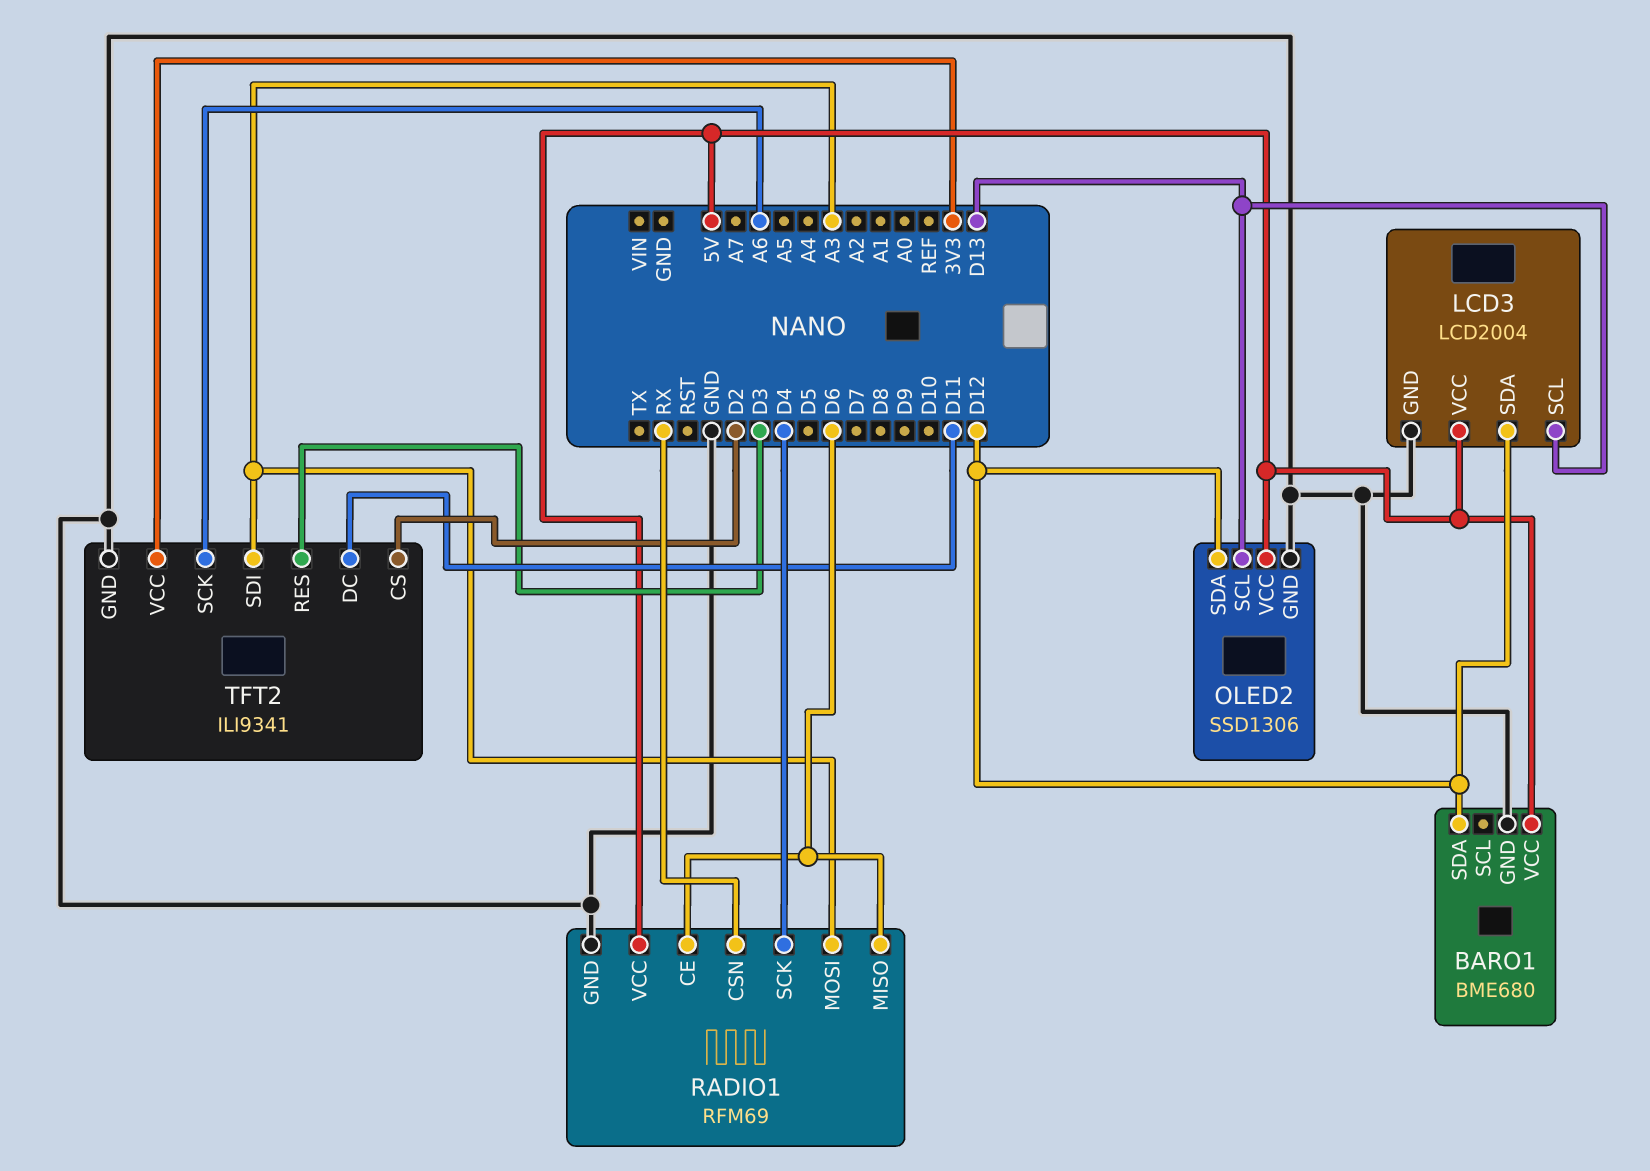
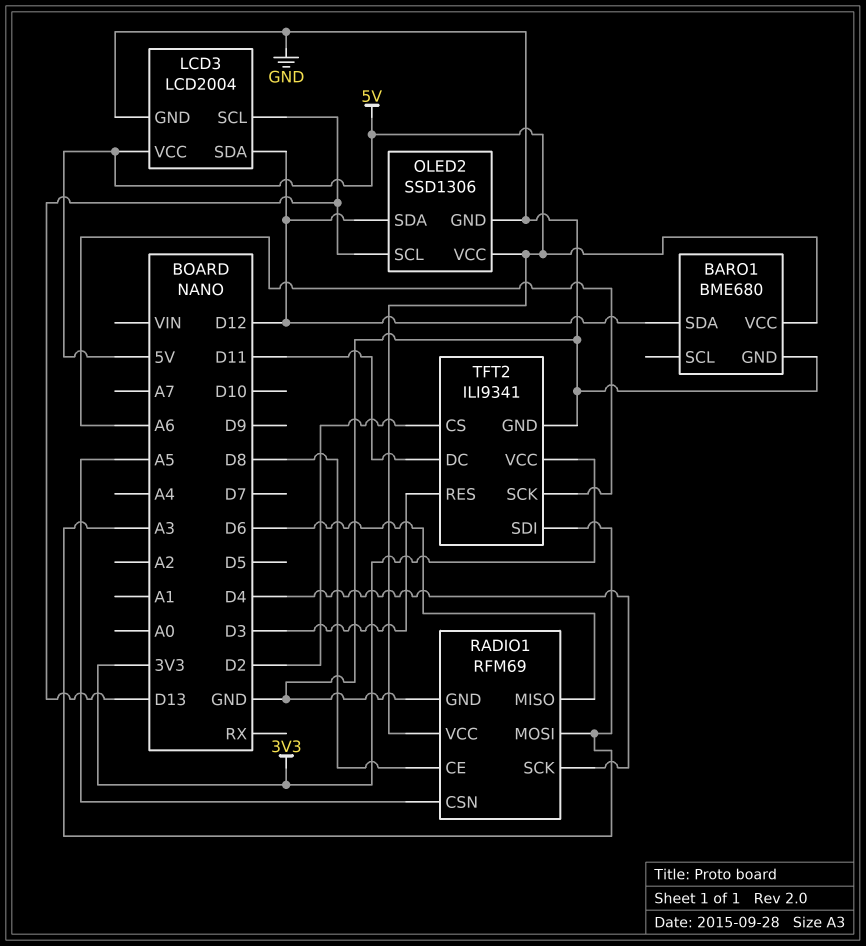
RADIO1 pin CE: D6 -> D8
RADIO1 pin CSN: RX -> A5

